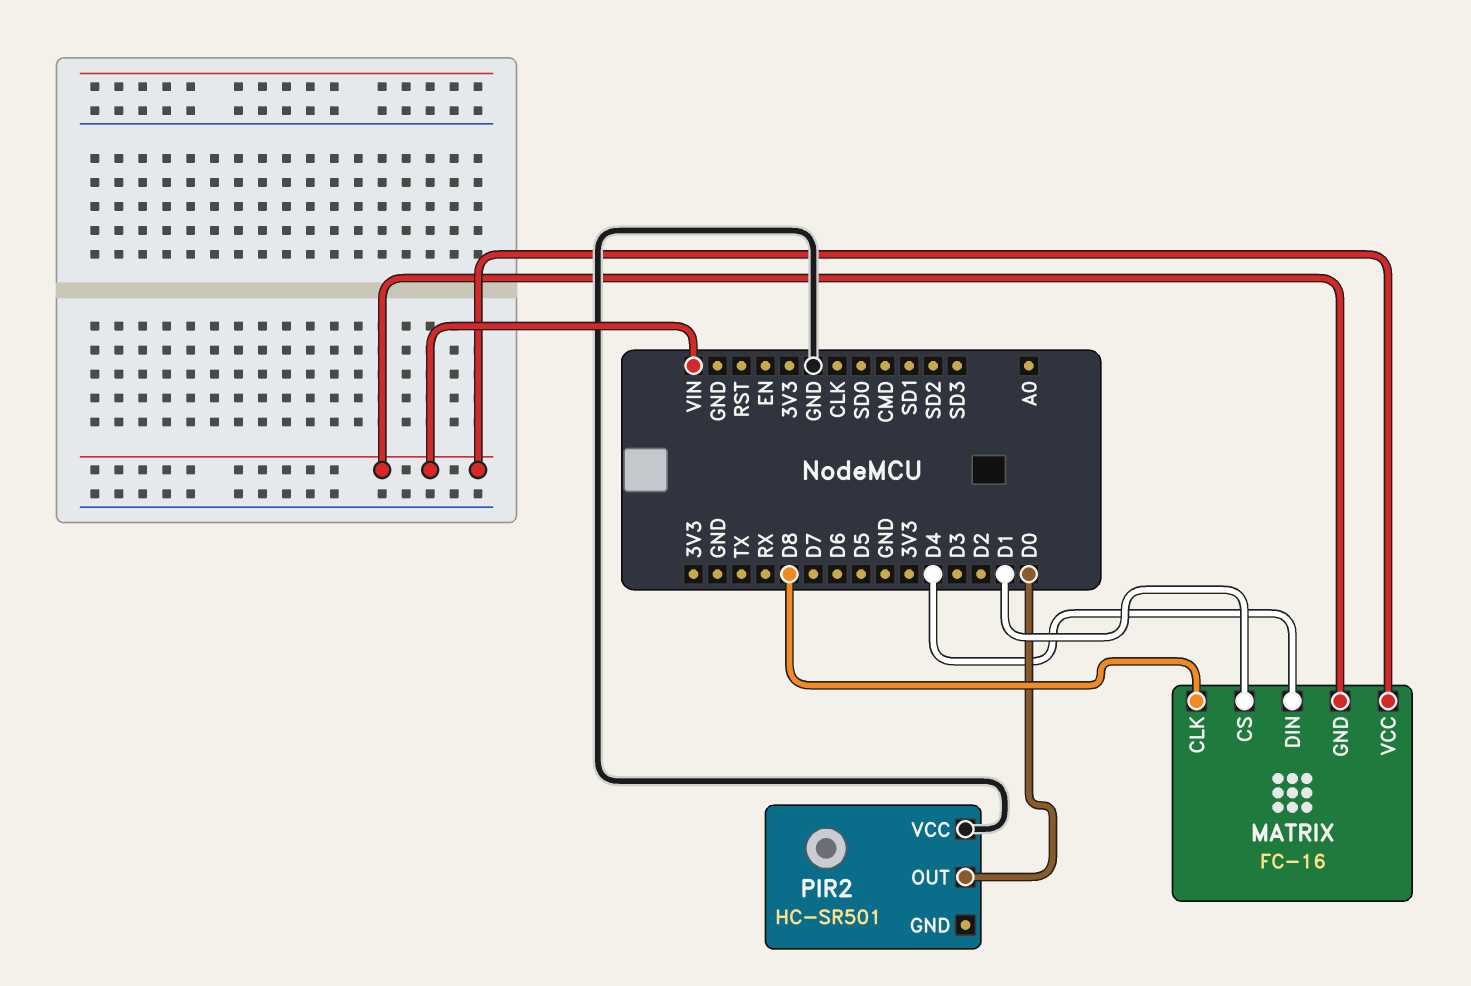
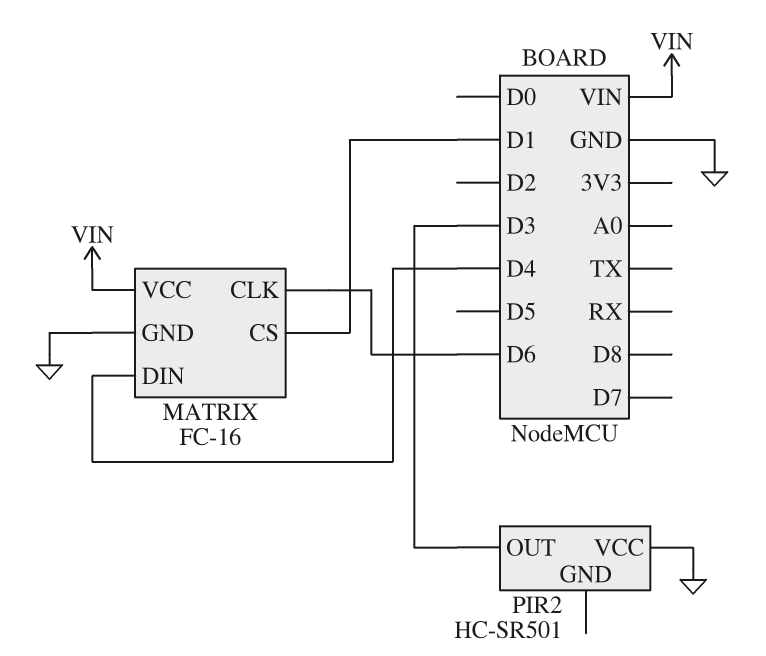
MATRIX pin CLK: D8 -> D6
MATRIX pin GND: VIN -> GND
PIR2 pin OUT: D0 -> D3

